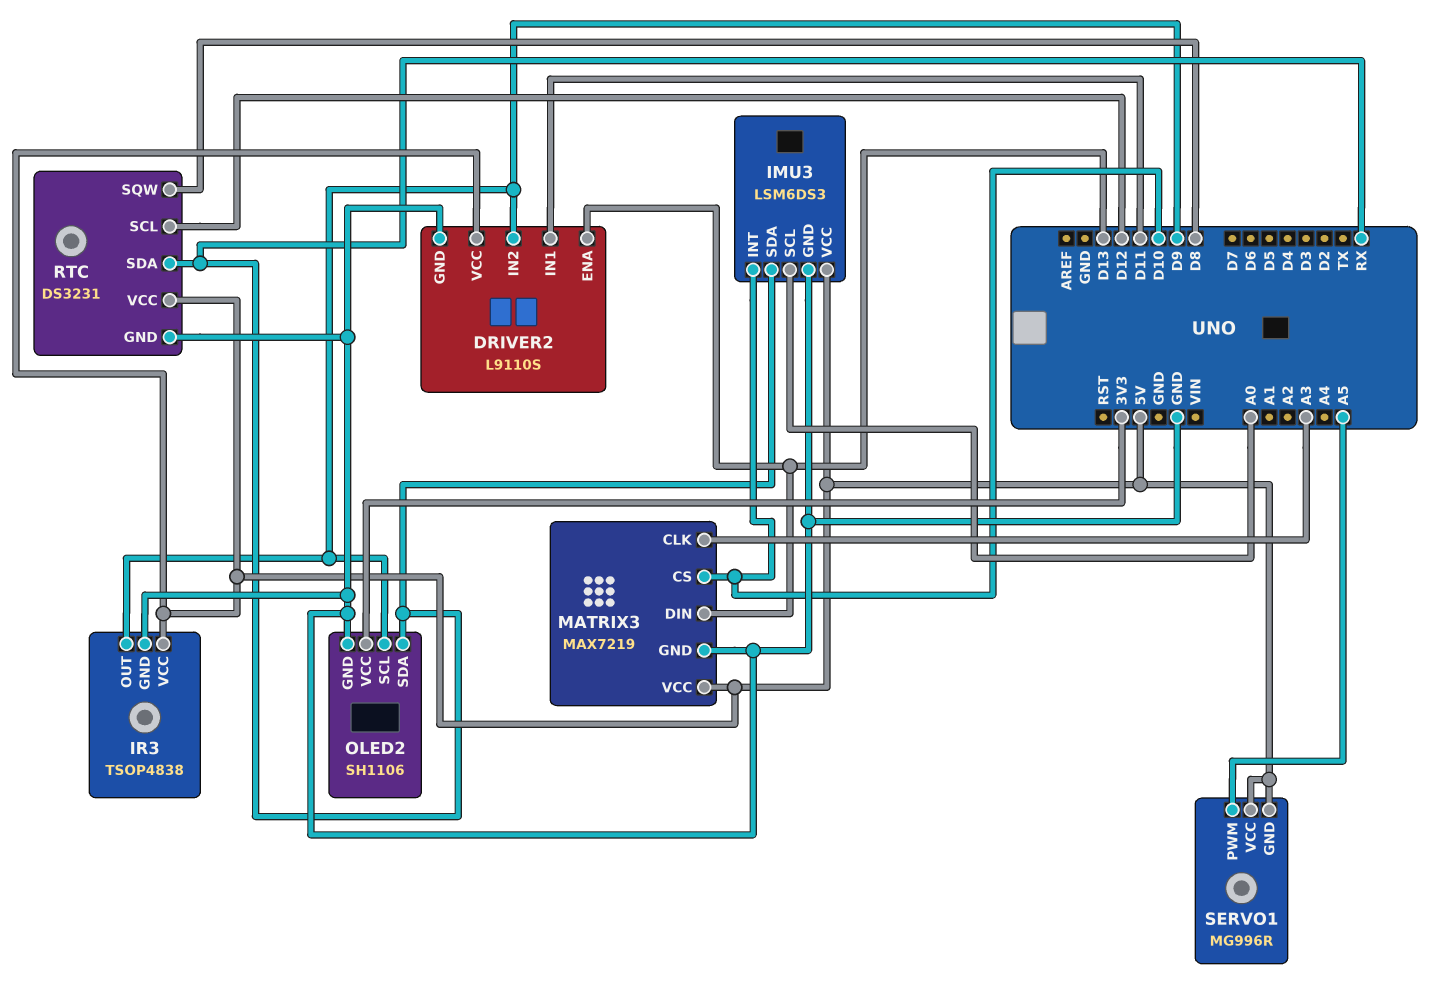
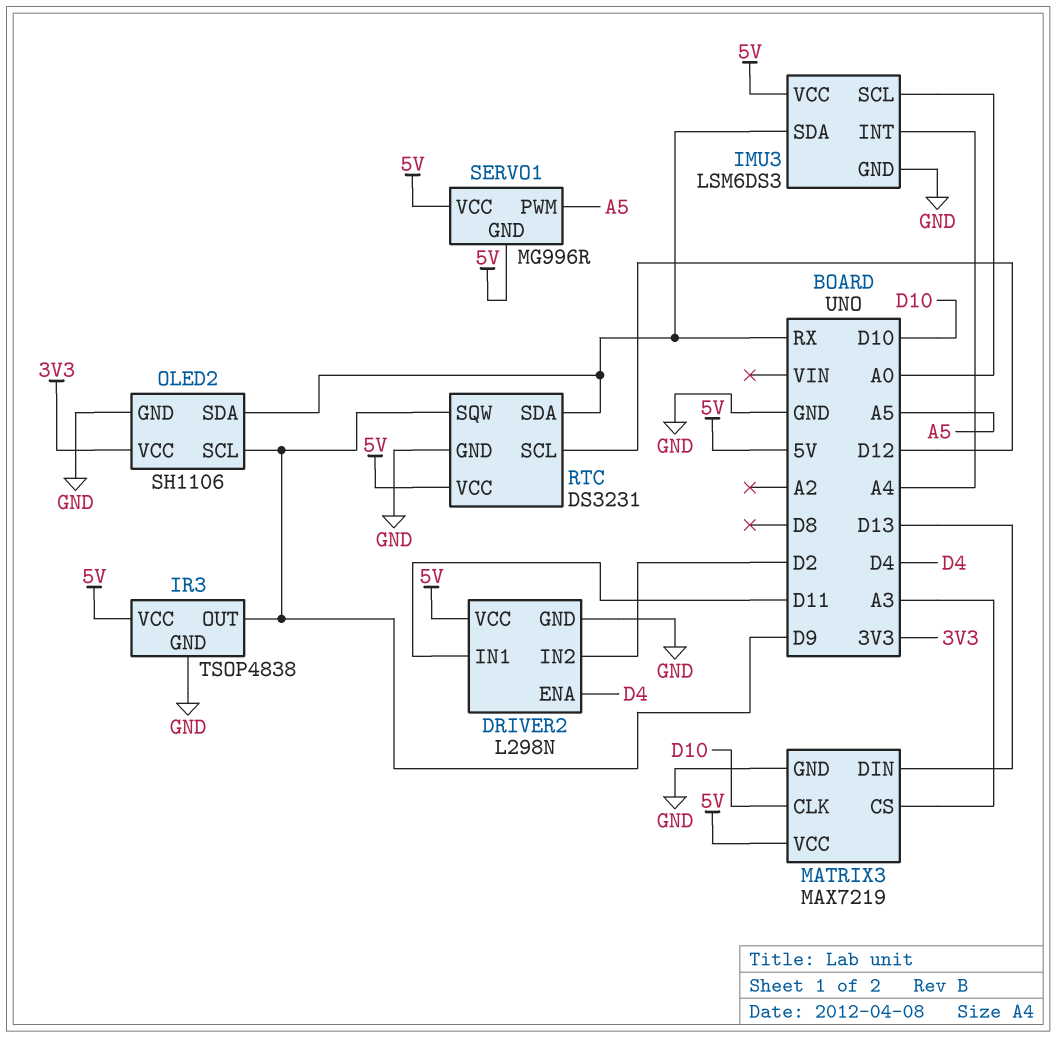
DRIVER2: L9110S -> L298N
DRIVER2 pin ENA: D13 -> D4
DRIVER2 pin IN2: D9 -> D2
IMU3 pin INT: D10 -> A4
MATRIX3 pin CLK: A3 -> D10
MATRIX3 pin CS: D10 -> A3
RTC pin SQW: D8 -> D9

